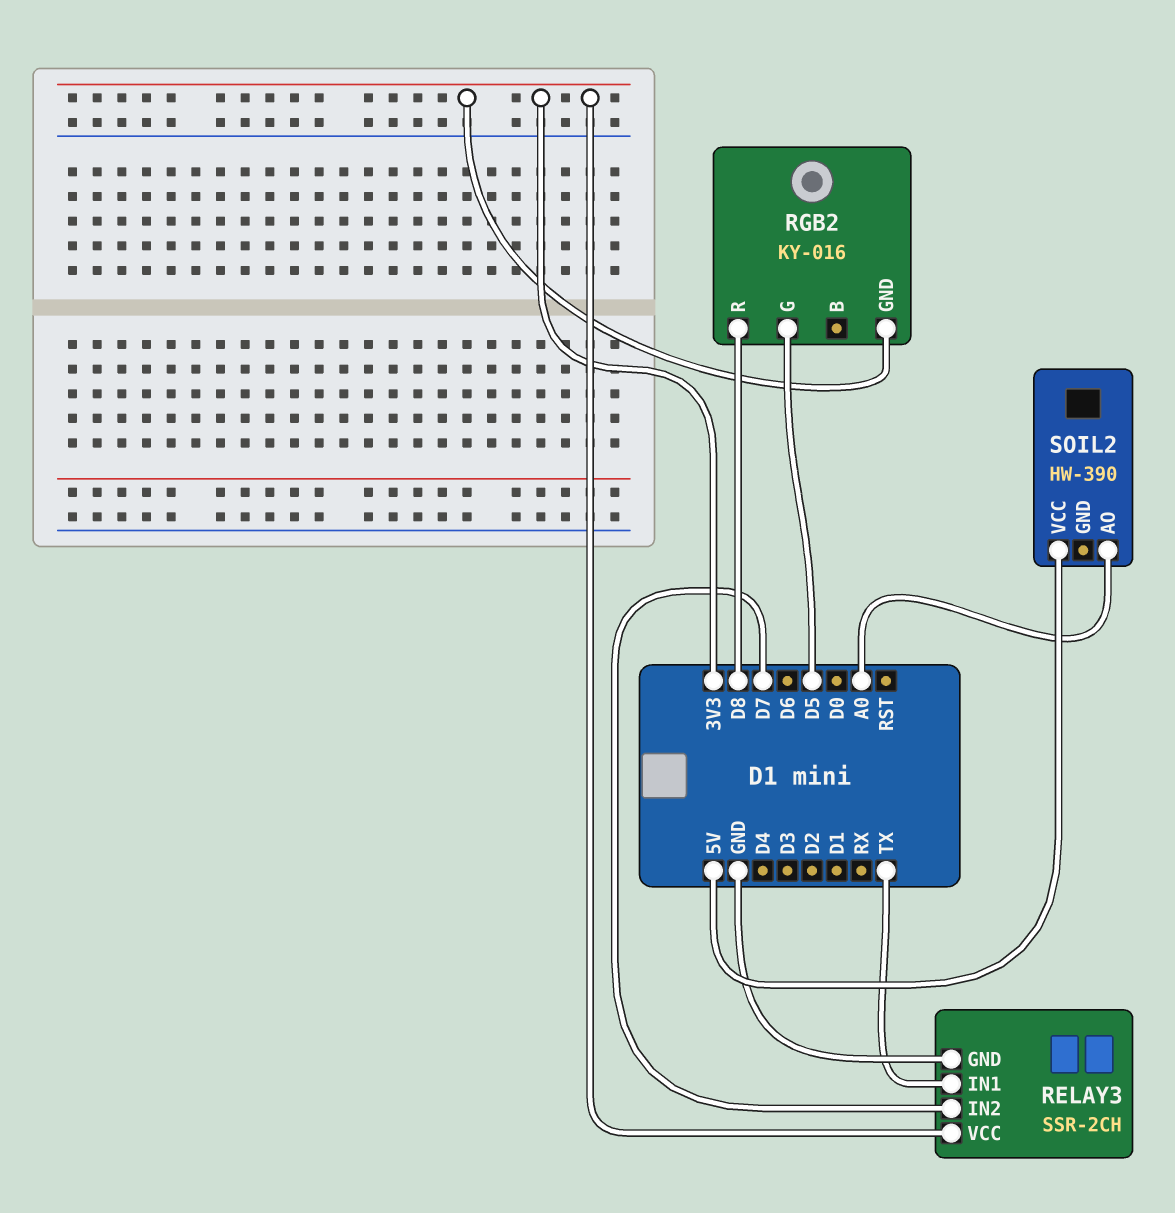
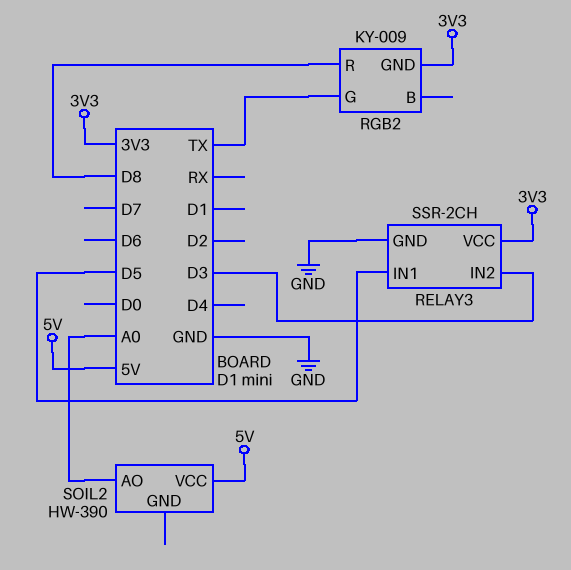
RELAY3 pin IN1: TX -> D5
RELAY3 pin IN2: D7 -> D3
RGB2: KY-016 -> KY-009
RGB2 pin G: D5 -> TX

